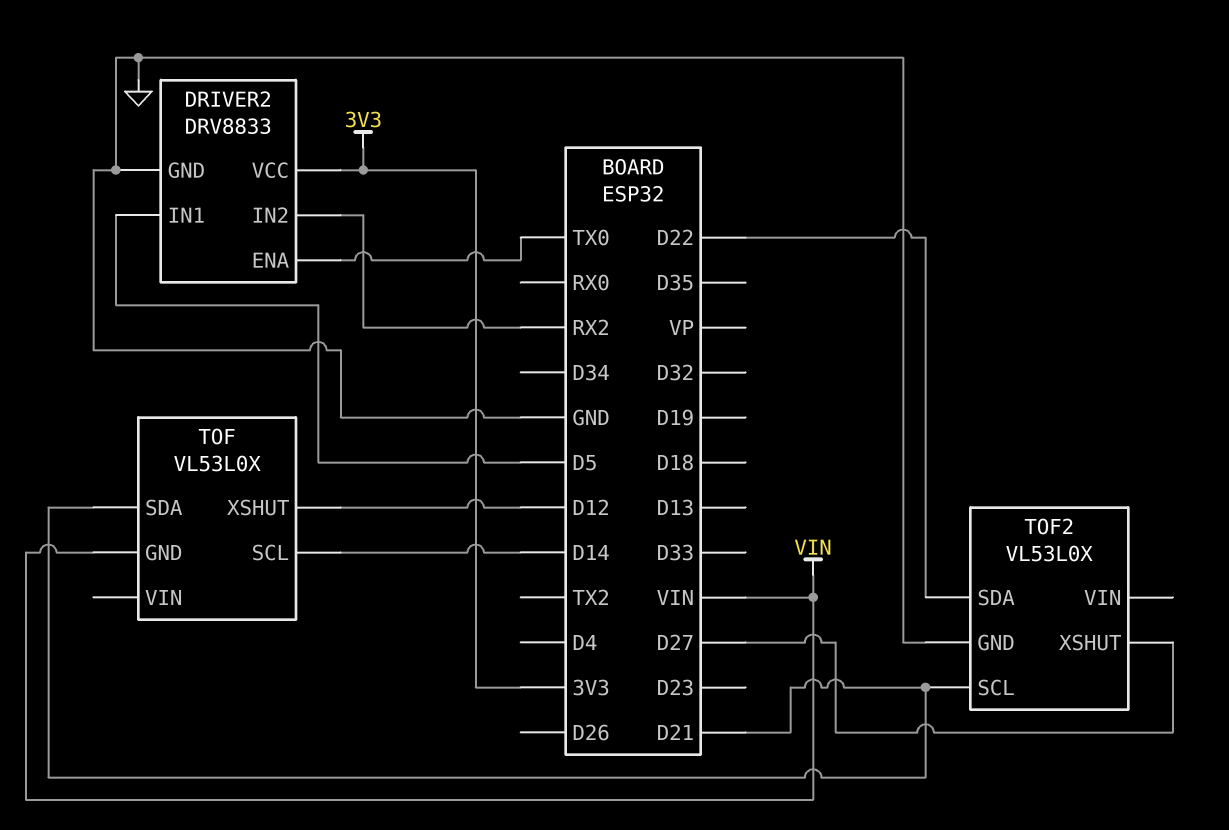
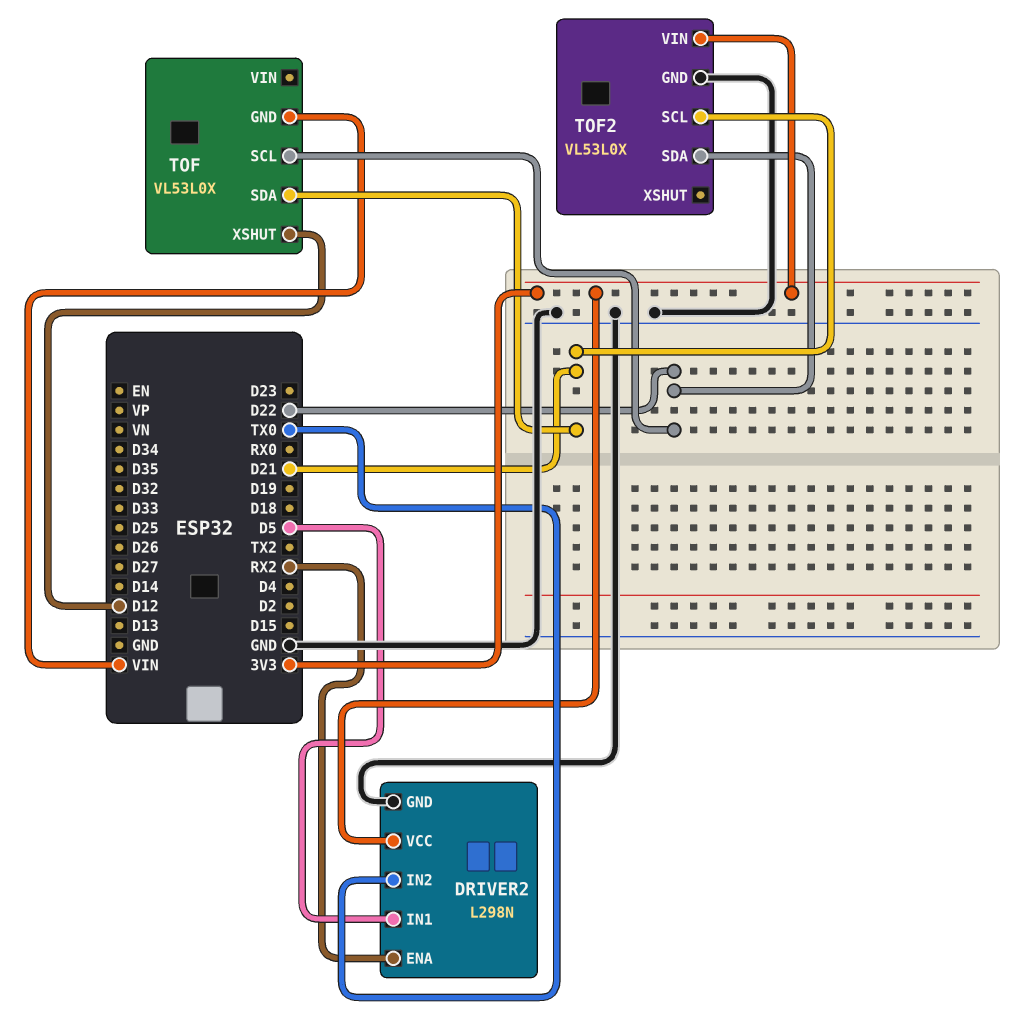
DRIVER2: DRV8833 -> L298N
DRIVER2 pin ENA: TX0 -> RX2
DRIVER2 pin IN2: RX2 -> TX0
TOF pin SCL: D14 -> D22
TOF2 pin VIN: none -> 3V3
TOF2 pin XSHUT: D27 -> none

